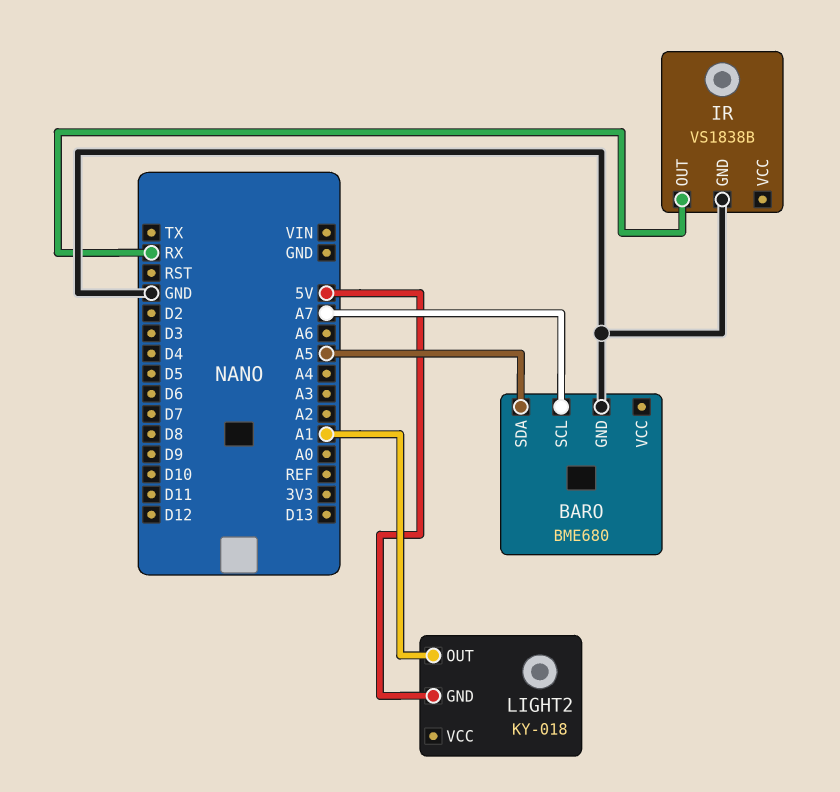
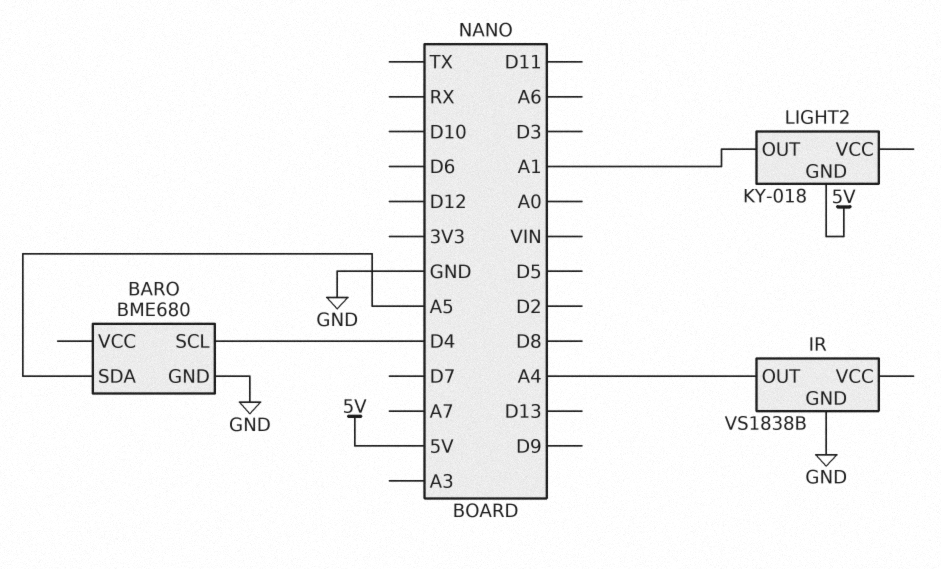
BARO pin SCL: A7 -> D4
IR pin OUT: RX -> A4

